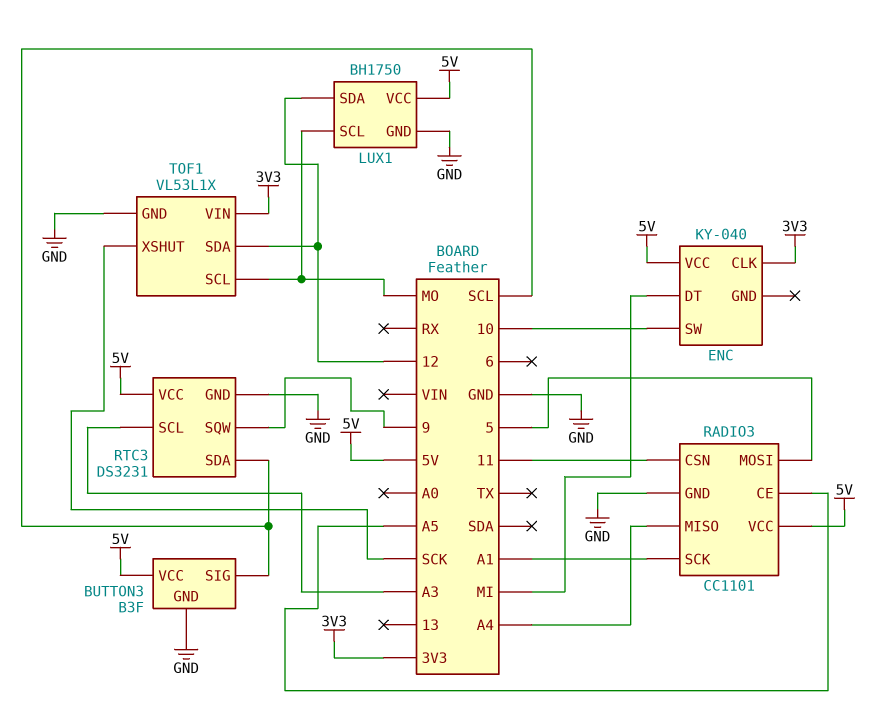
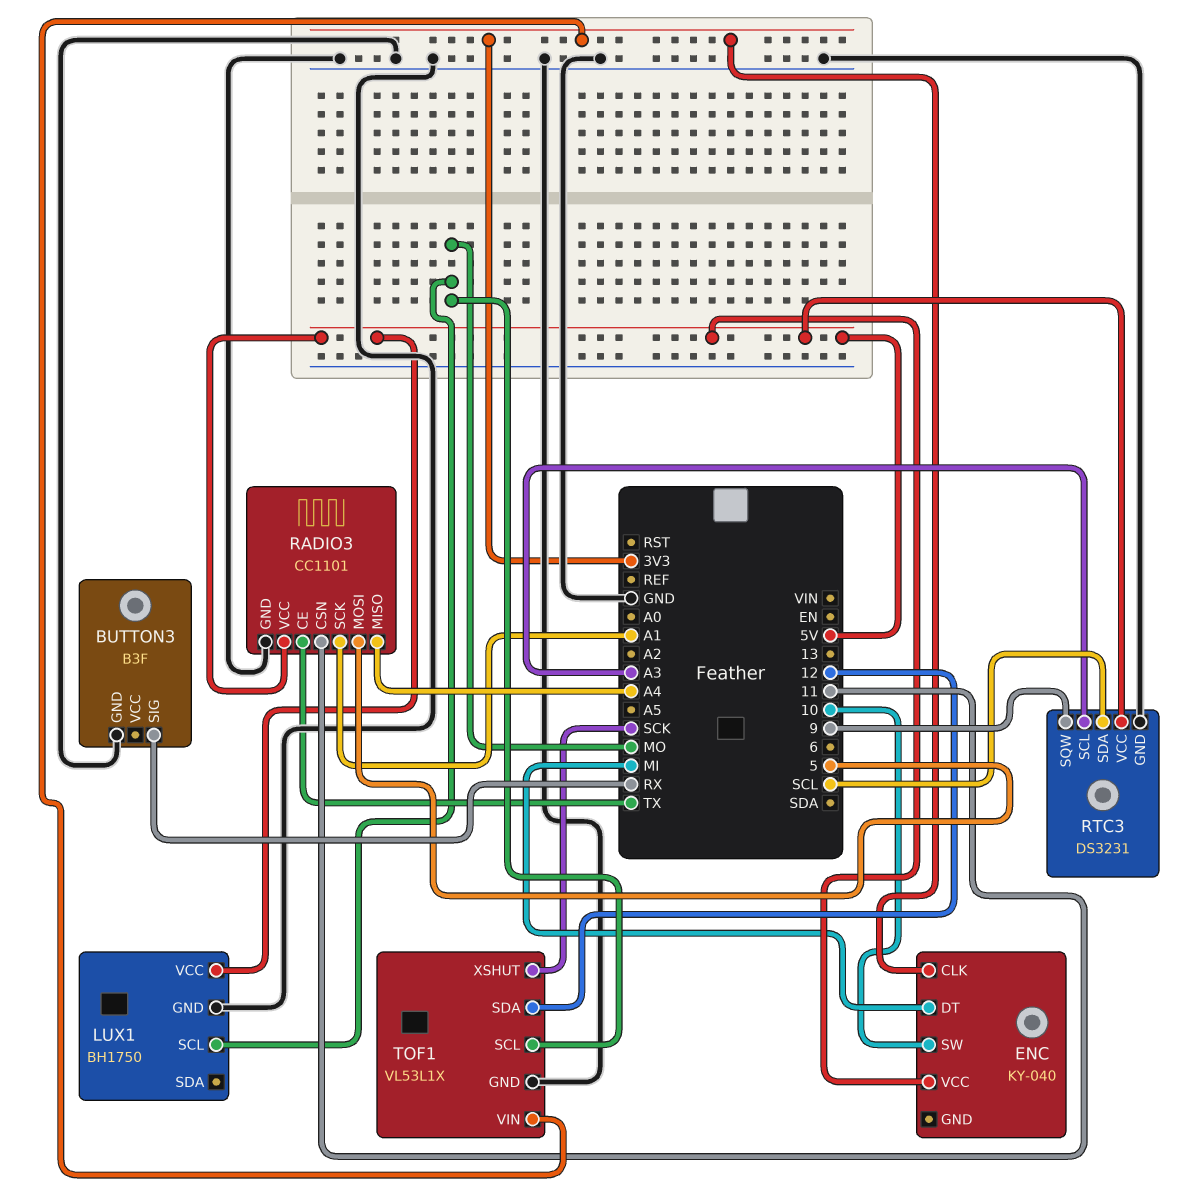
BUTTON3 pin SIG: SCL -> RX
BUTTON3 pin VCC: 5V -> none
LUX1 pin SDA: 12 -> none
RADIO3 pin CE: A5 -> TX

